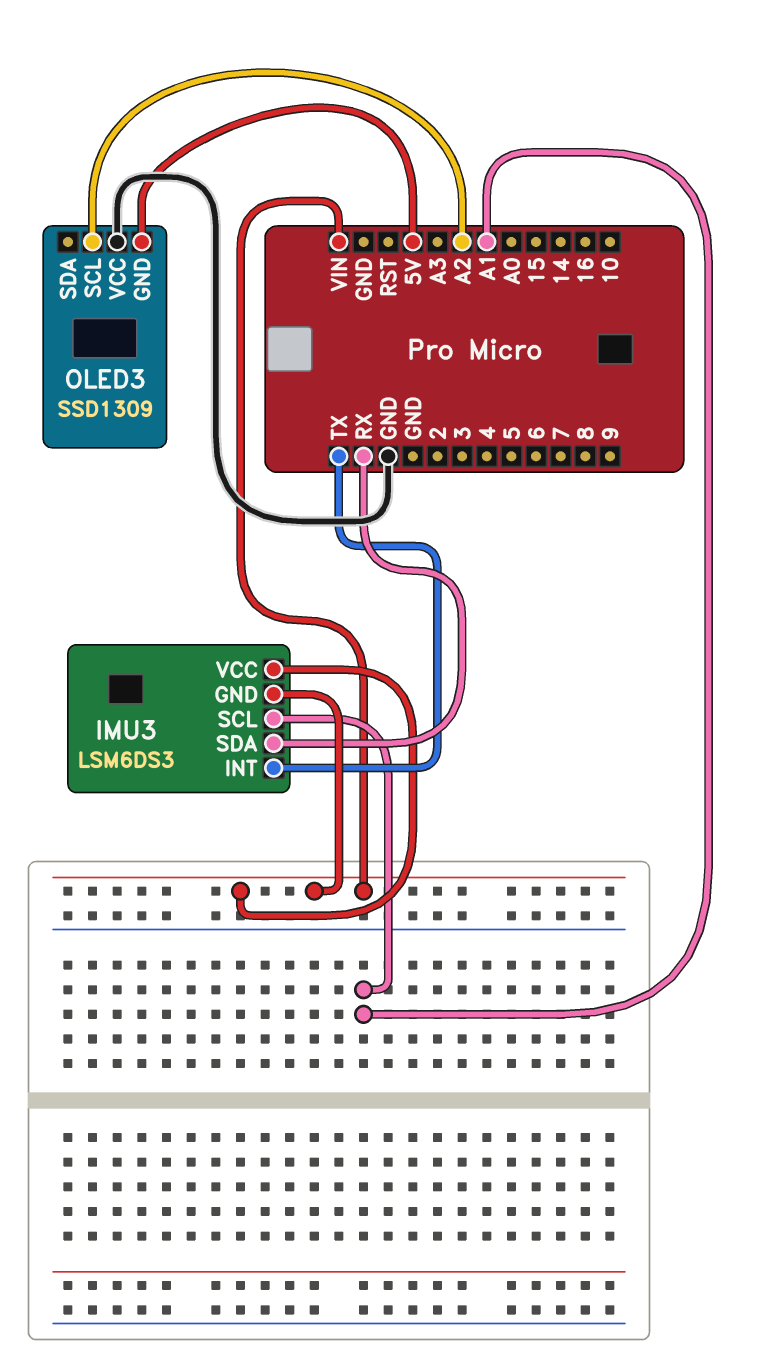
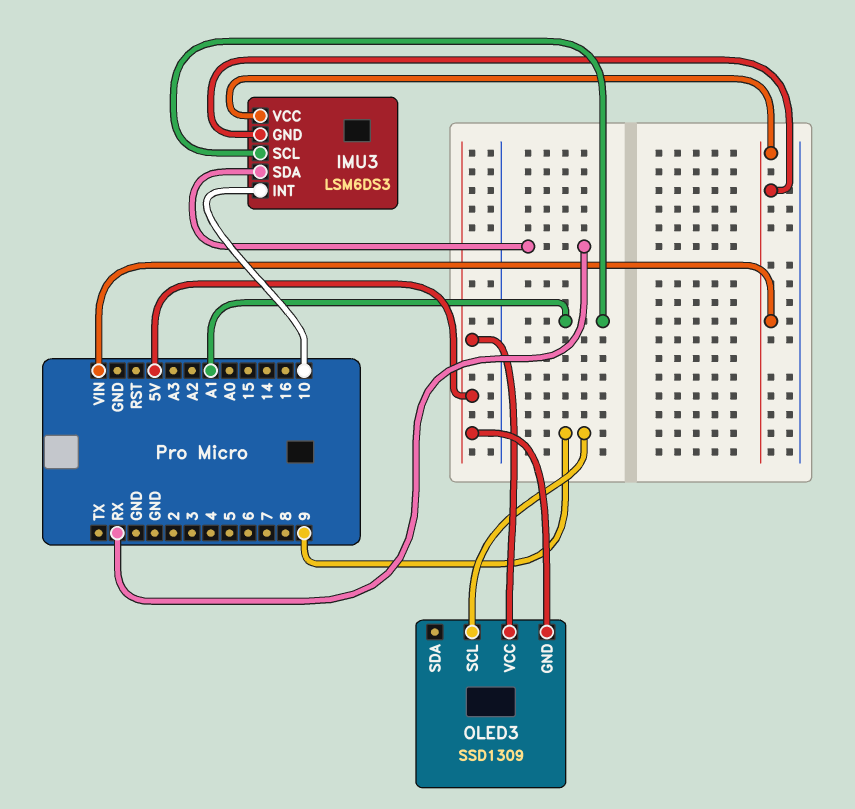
IMU3 pin INT: TX -> 10
OLED3 pin SCL: A2 -> 9
OLED3 pin VCC: GND -> 5V

